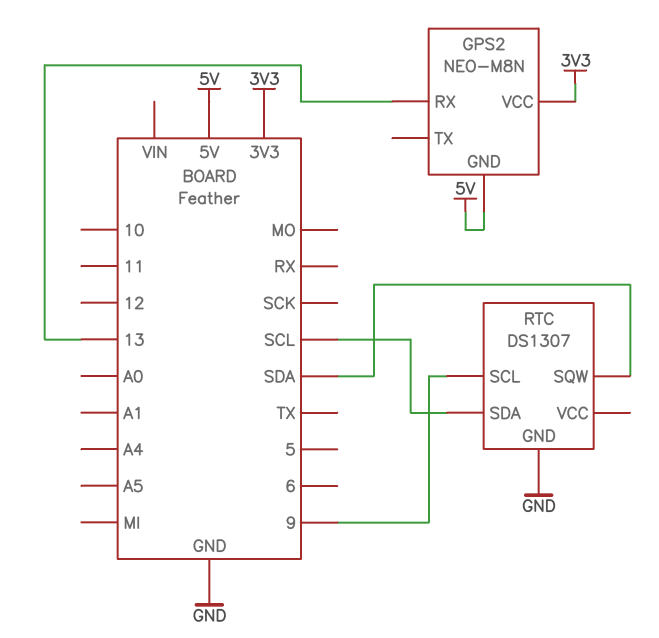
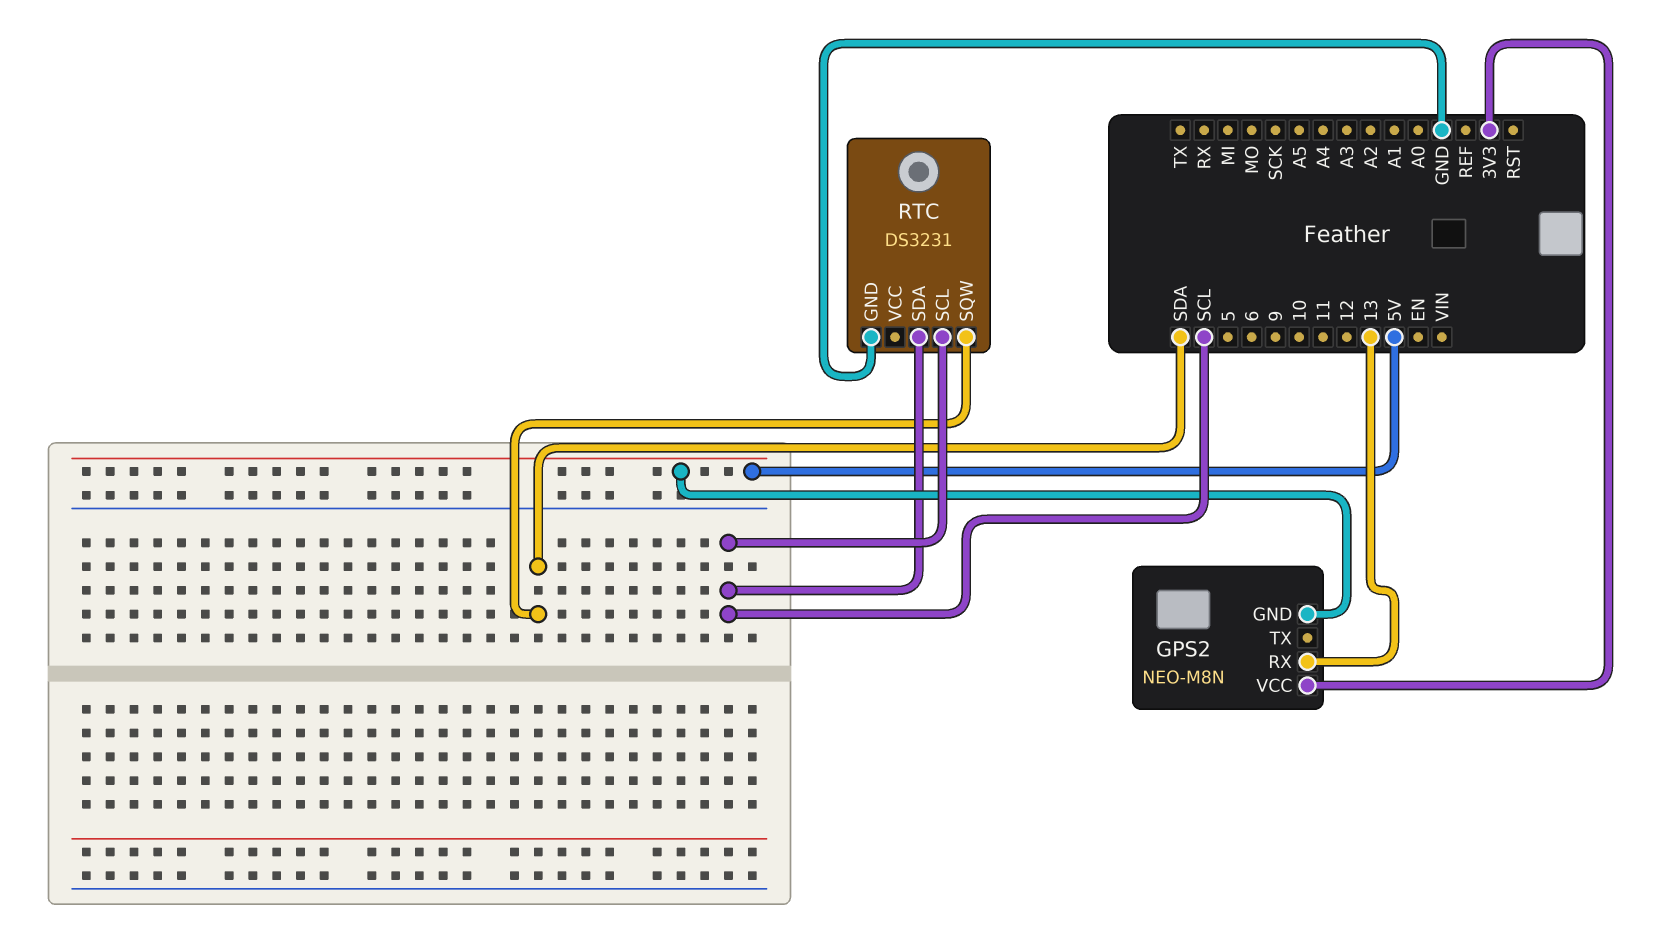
RTC: DS1307 -> DS3231
RTC pin SCL: 9 -> SCL

